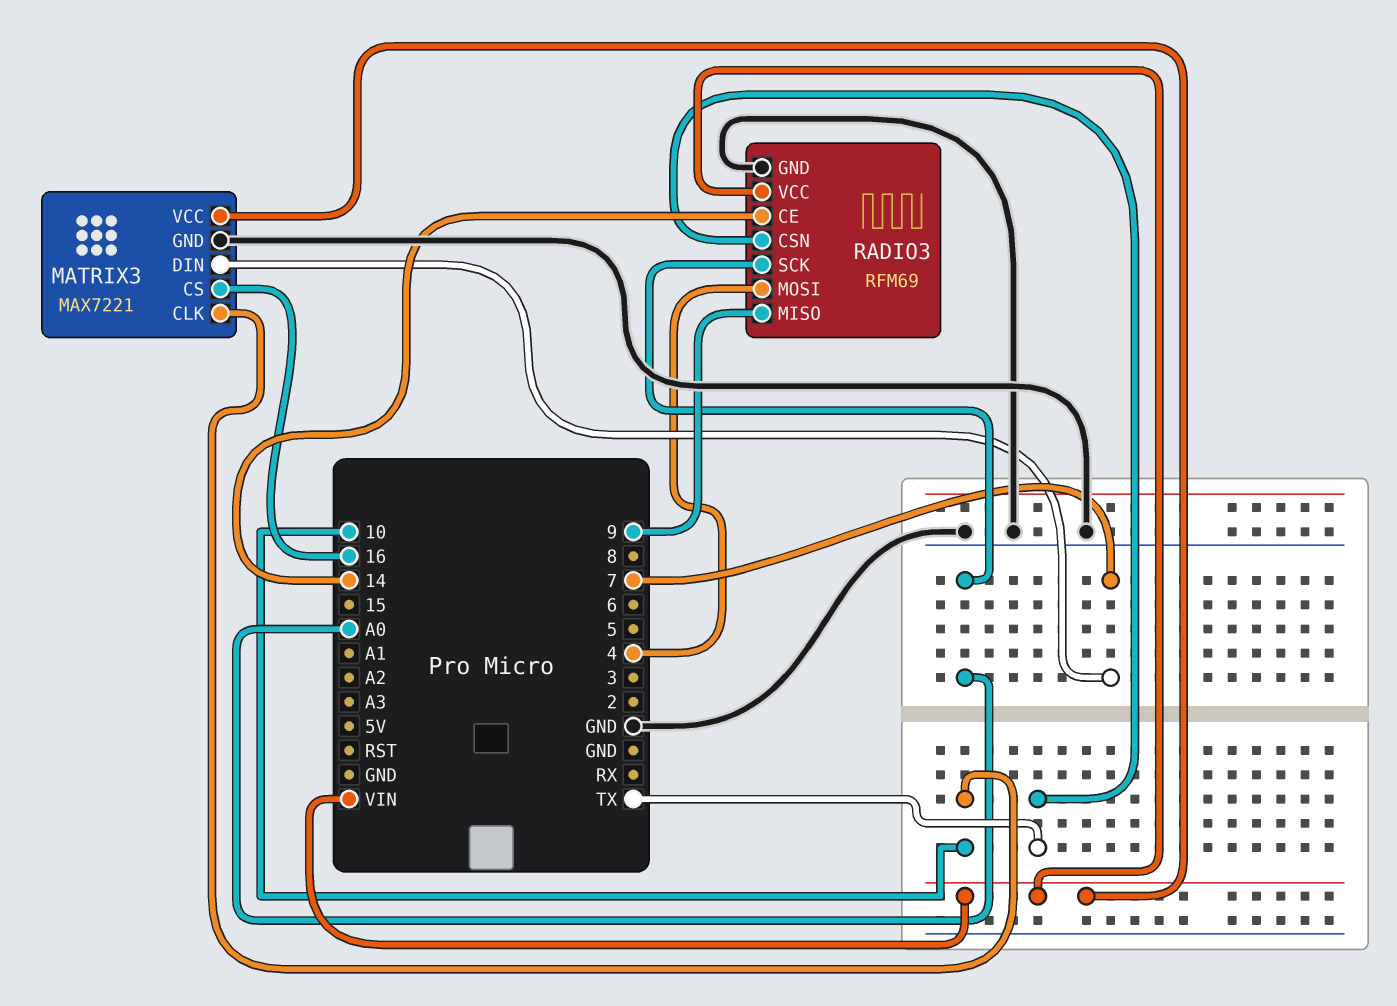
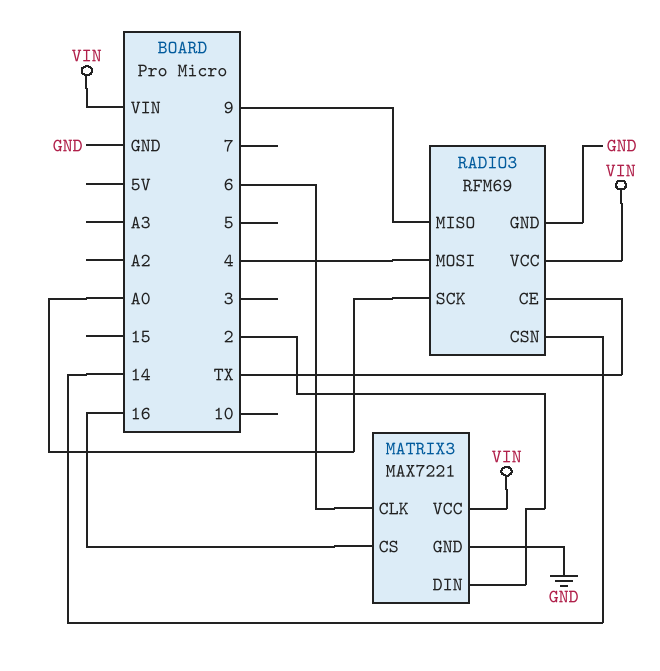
MATRIX3 pin CLK: 10 -> 6
MATRIX3 pin DIN: 7 -> 2
RADIO3 pin CE: 14 -> TX
RADIO3 pin CSN: TX -> 14

